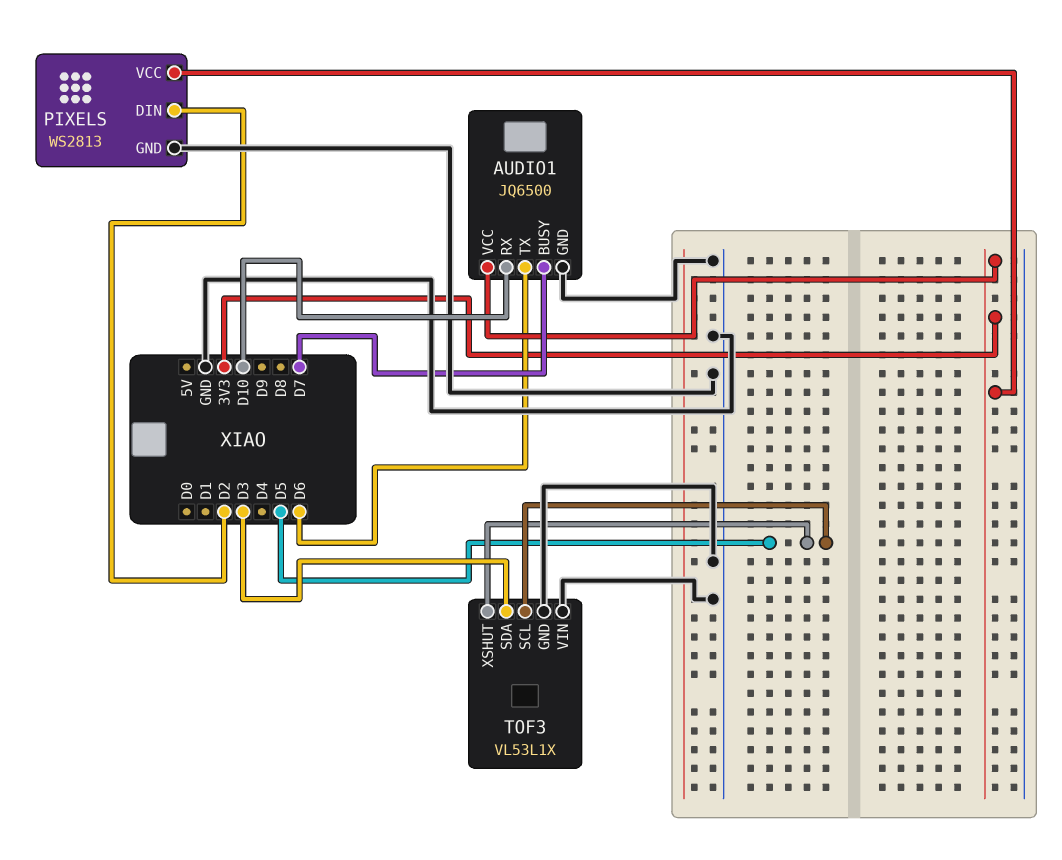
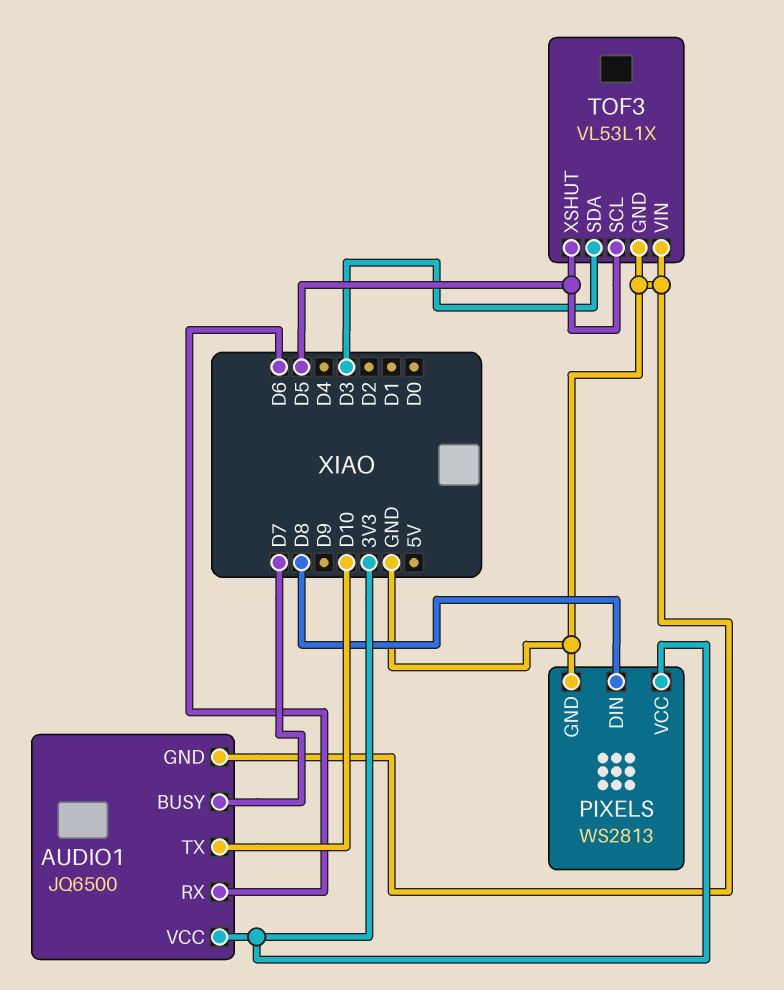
AUDIO1 pin RX: D10 -> D6
AUDIO1 pin TX: D6 -> D10
PIXELS pin DIN: D2 -> D8

